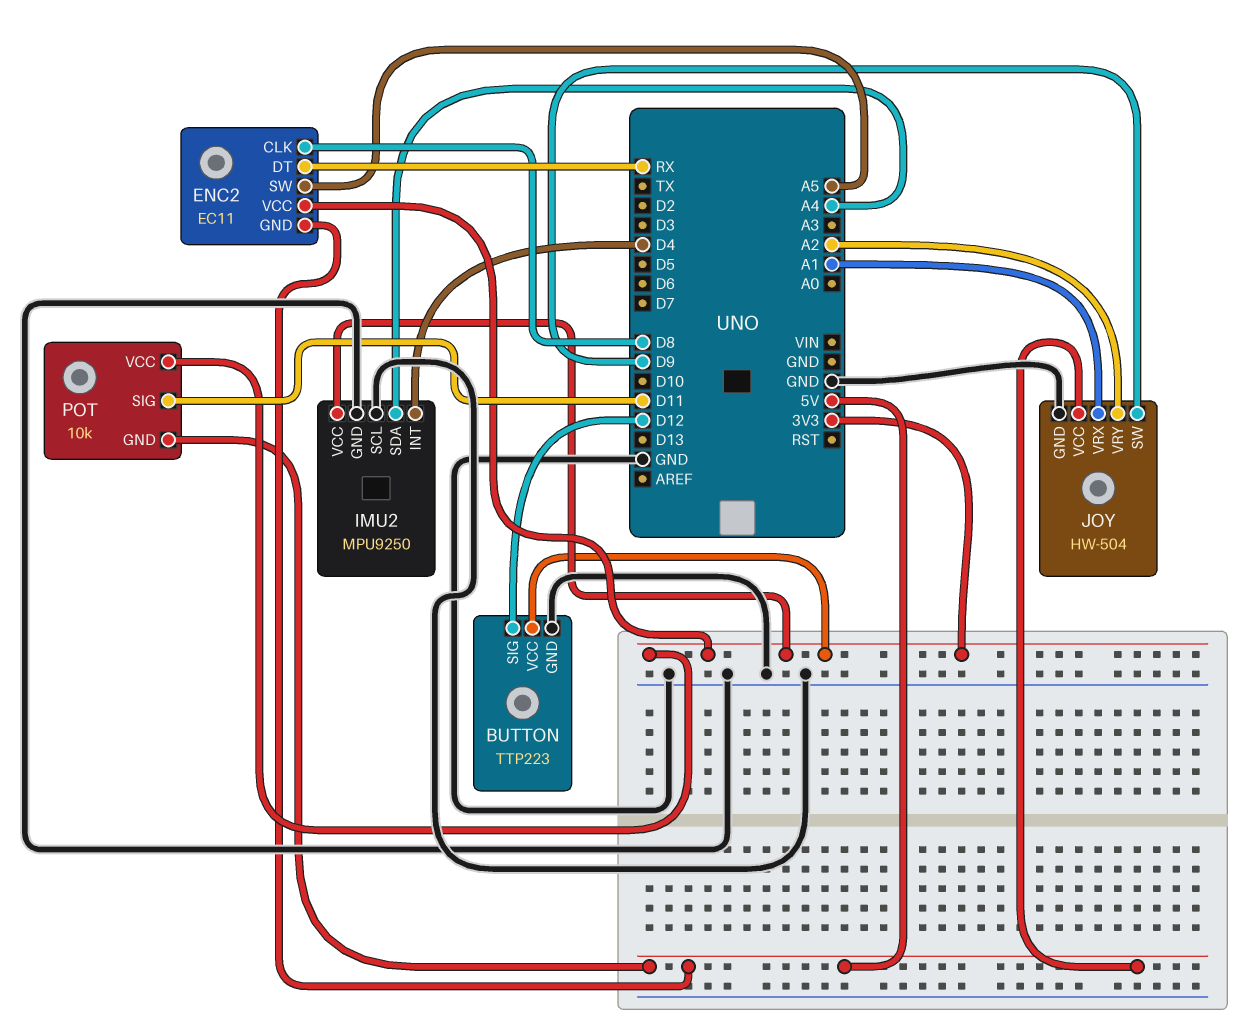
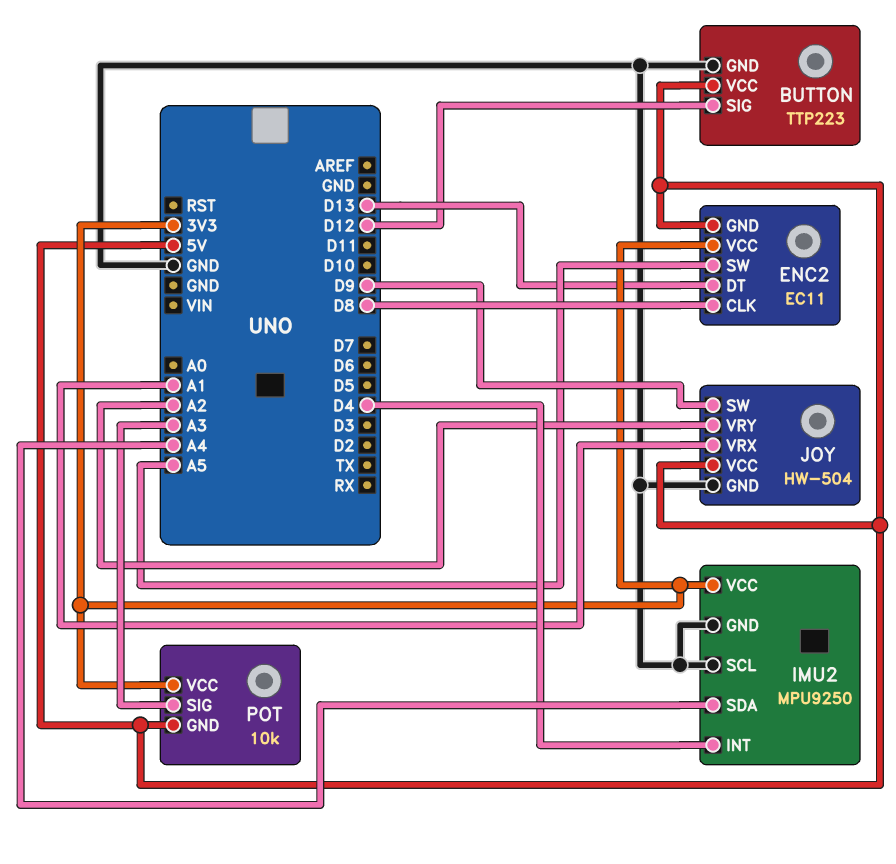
BUTTON pin VCC: 3V3 -> 5V
ENC2 pin DT: RX -> D13
POT pin SIG: D11 -> A3

